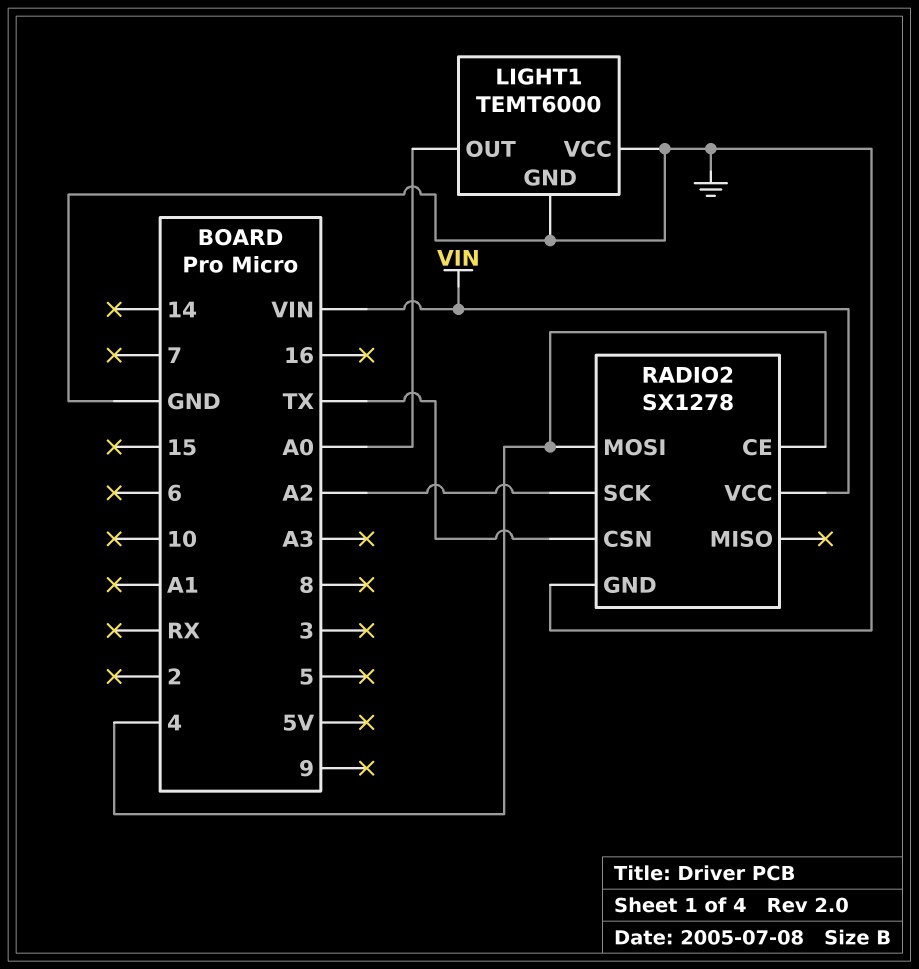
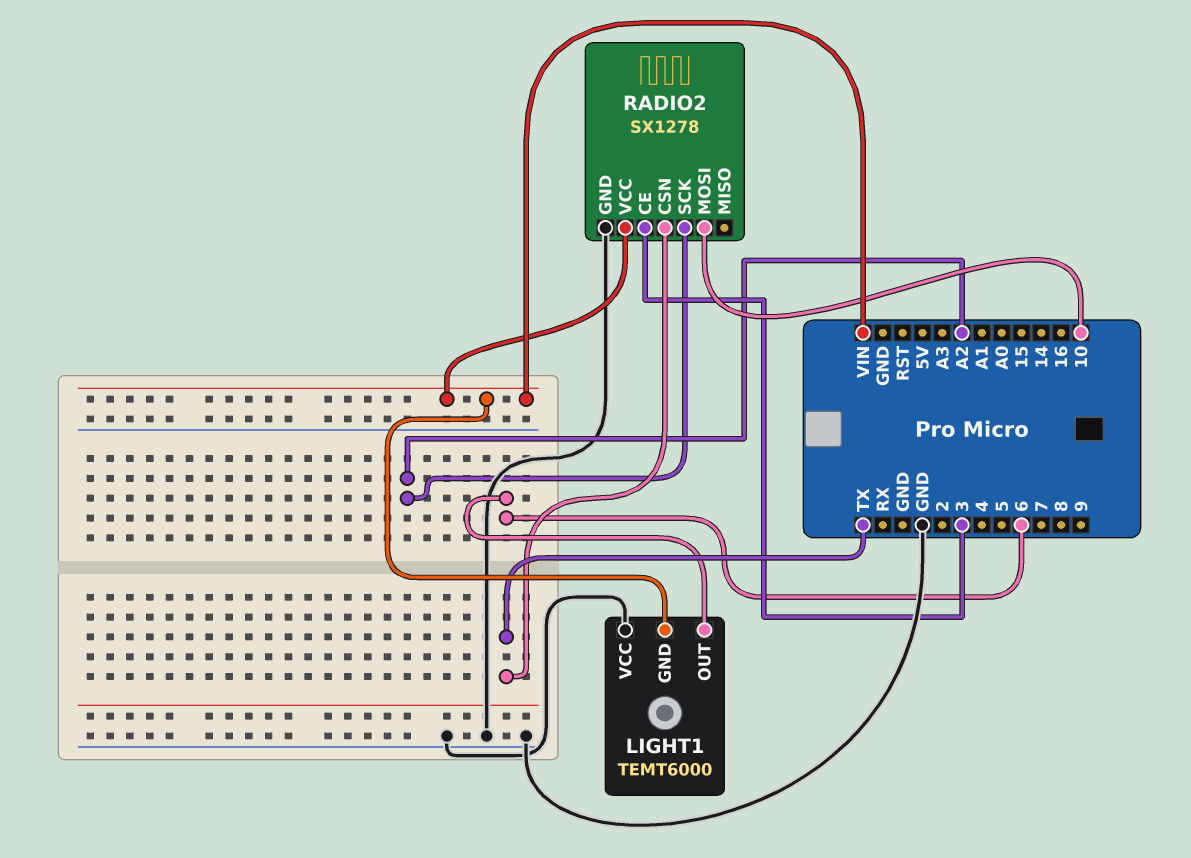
LIGHT1 pin GND: GND -> VIN
LIGHT1 pin OUT: A0 -> 6
RADIO2 pin CE: 4 -> 3
RADIO2 pin MOSI: 4 -> 10

